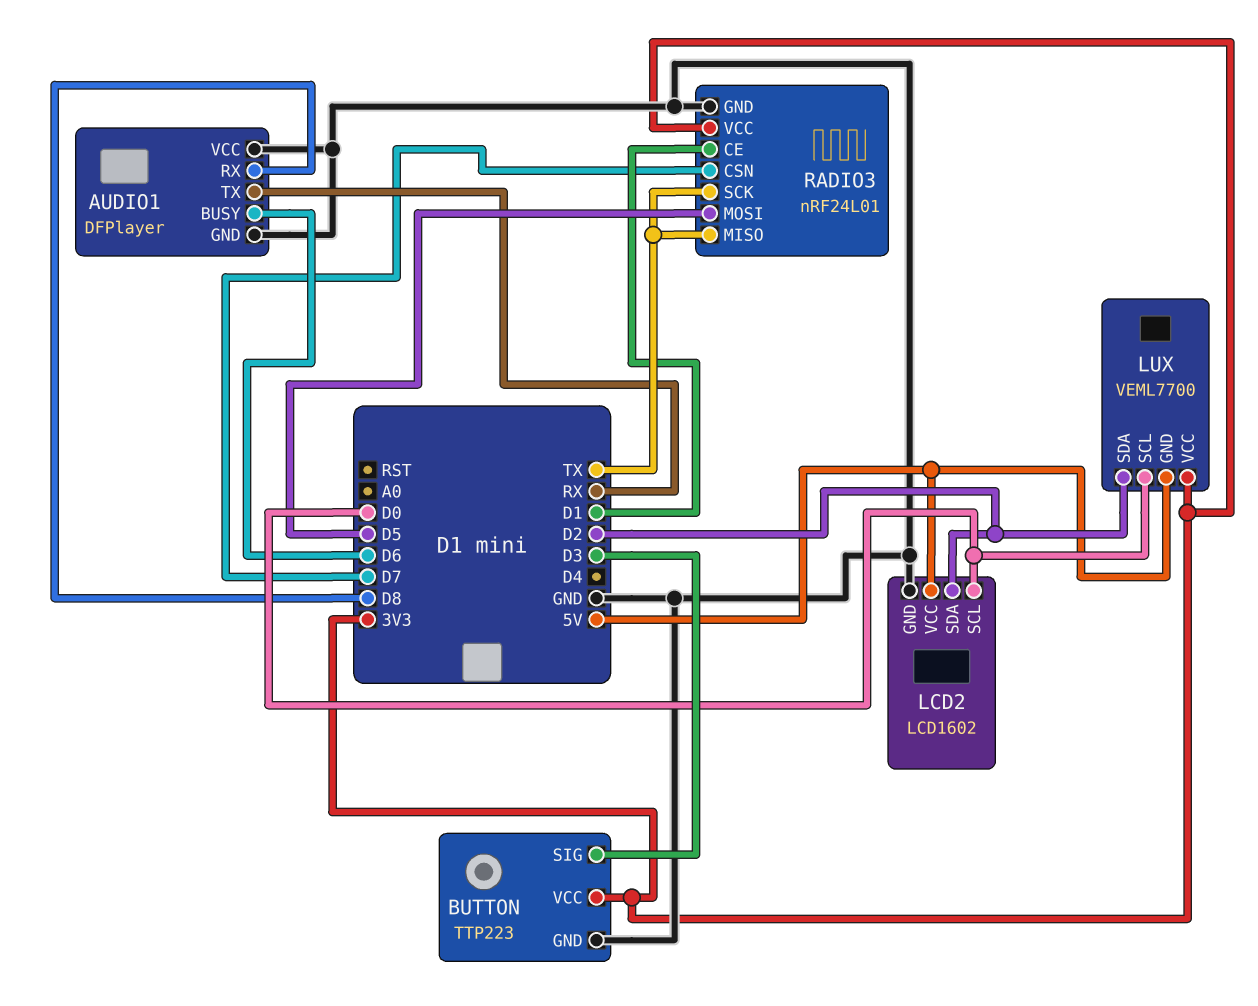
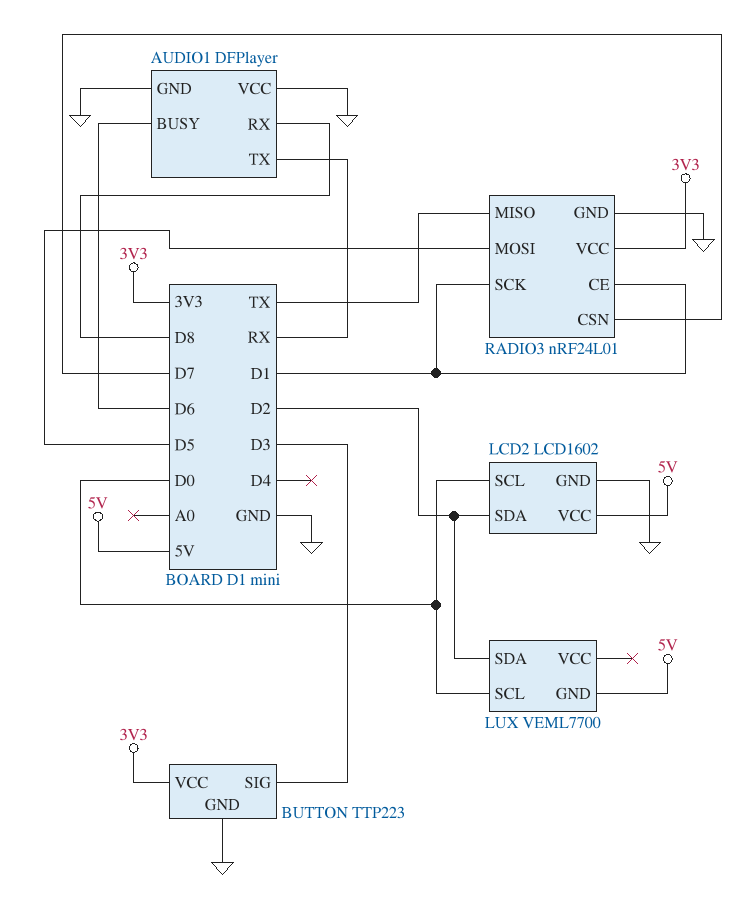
LUX pin VCC: 3V3 -> none
RADIO3 pin SCK: TX -> D1

